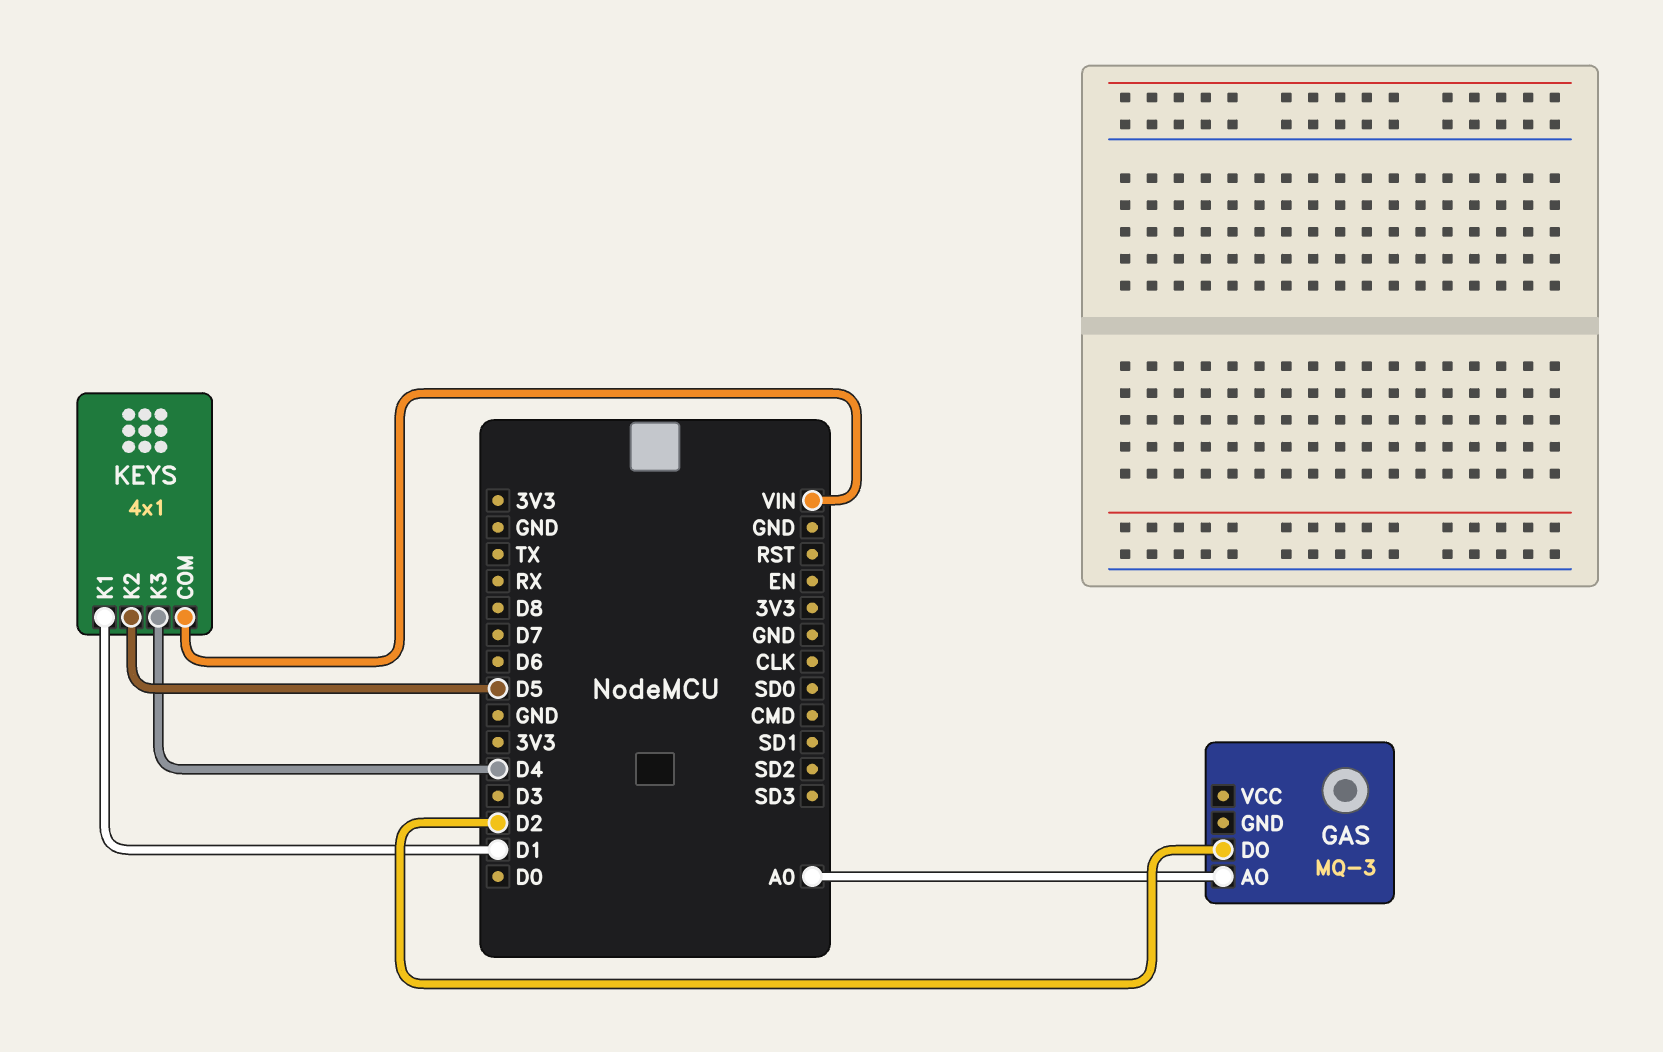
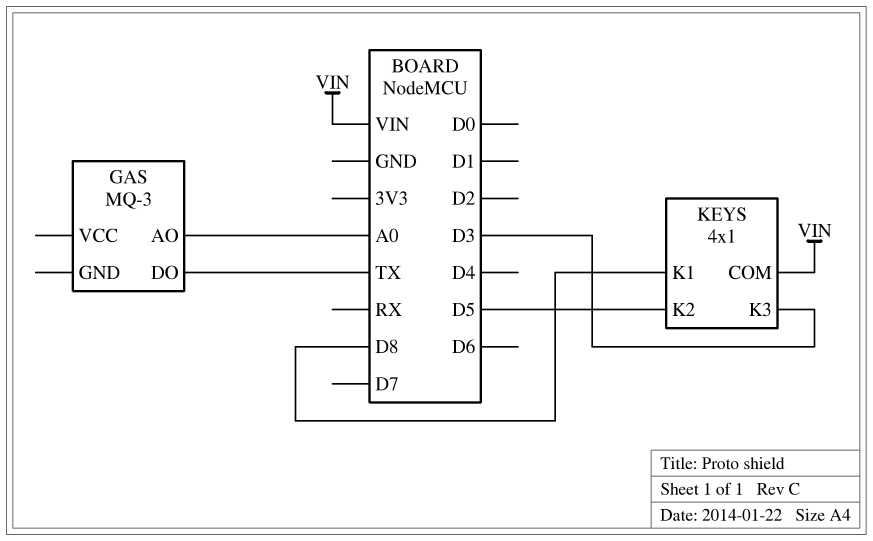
GAS pin DO: D2 -> TX
KEYS pin K1: D1 -> D8
KEYS pin K3: D4 -> D3

